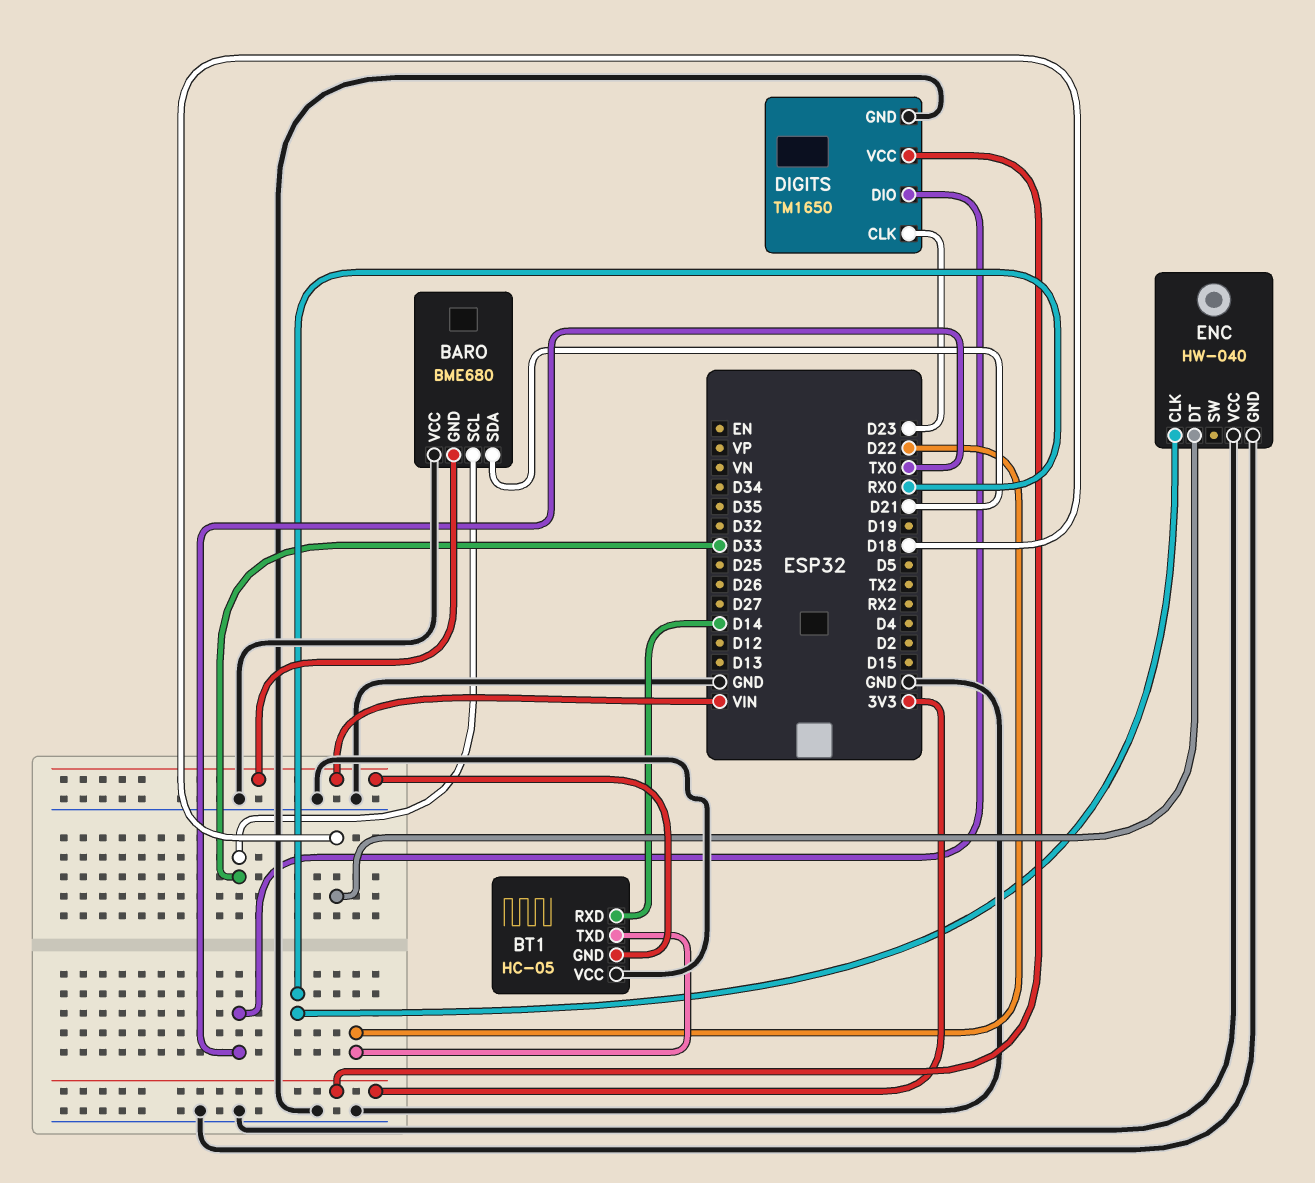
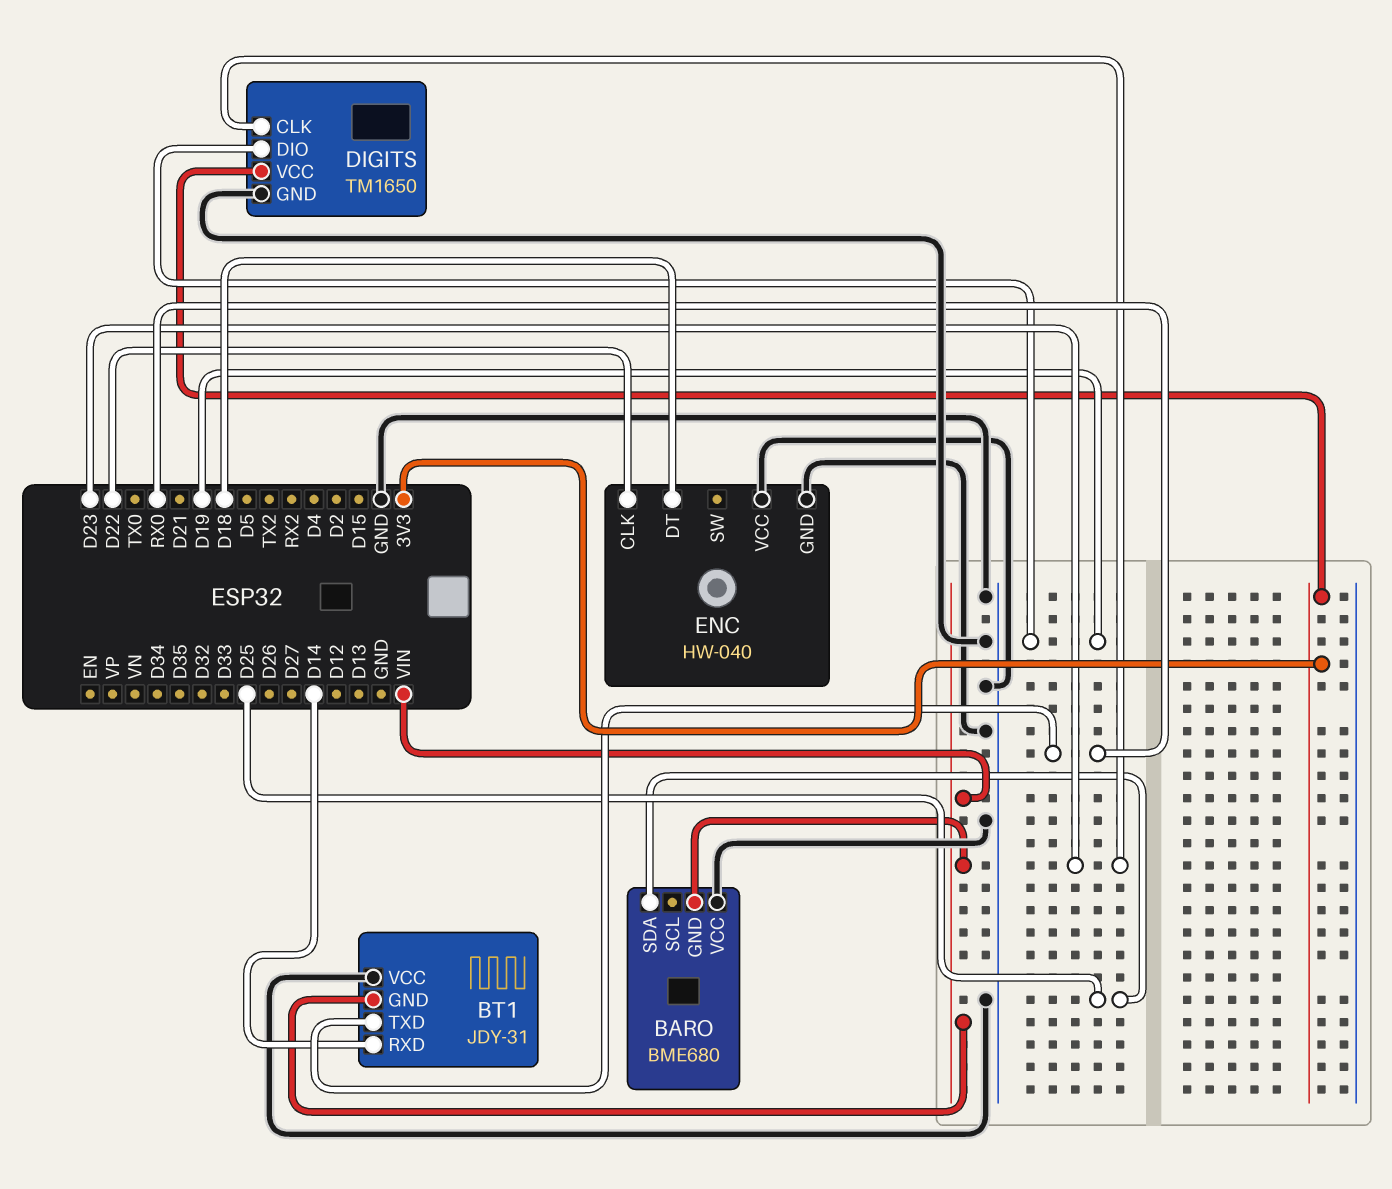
BARO pin SCL: D33 -> none
BARO pin SDA: D21 -> D25
BT1: HC-05 -> JDY-31
BT1 pin TXD: D22 -> RX0
DIGITS pin DIO: TX0 -> D19
ENC pin CLK: RX0 -> D22

